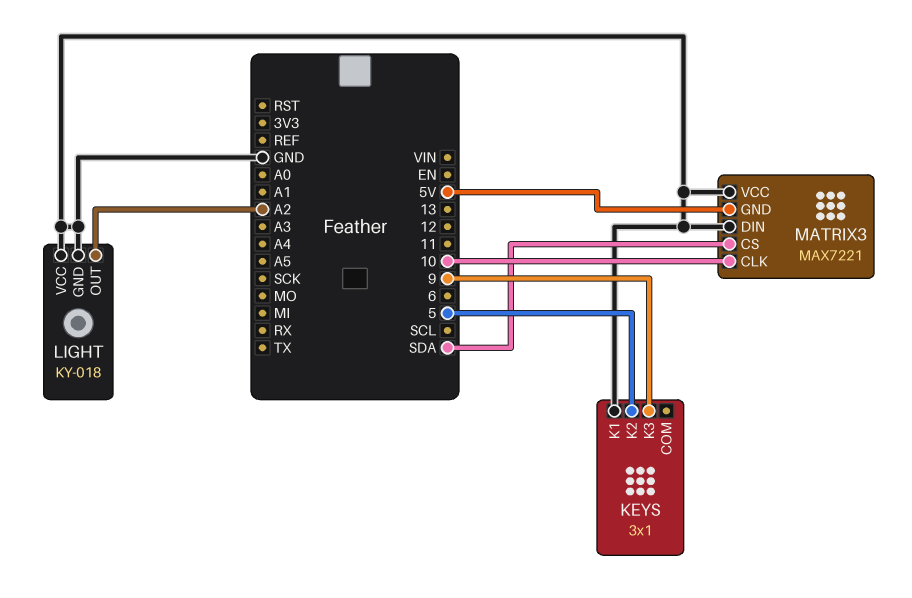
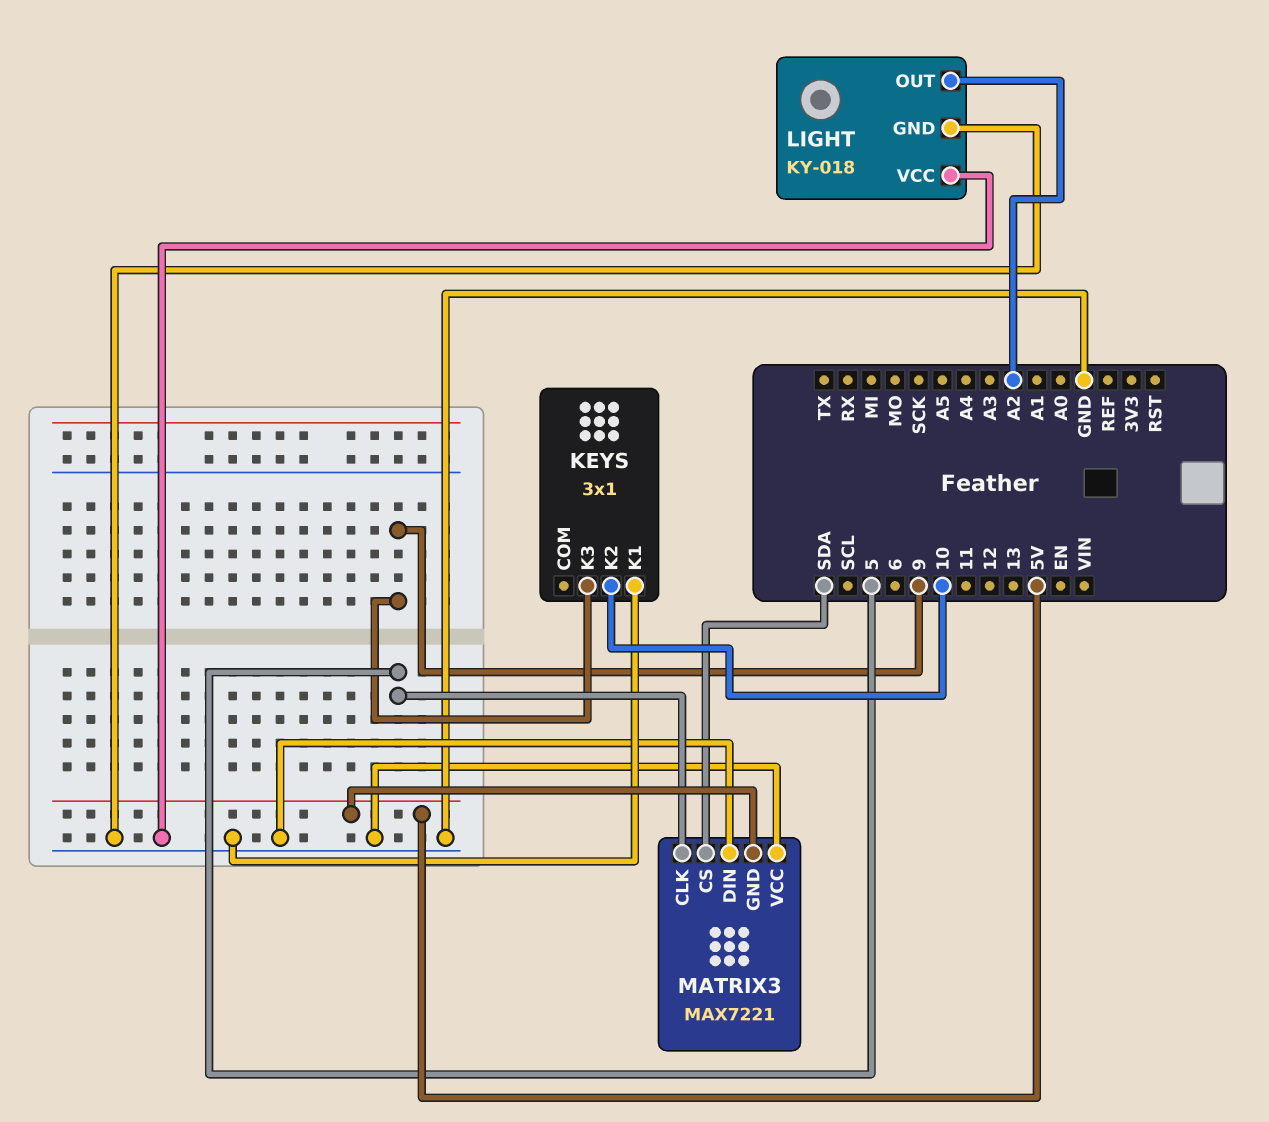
KEYS pin K2: 5 -> 10
MATRIX3 pin CLK: 10 -> 5

